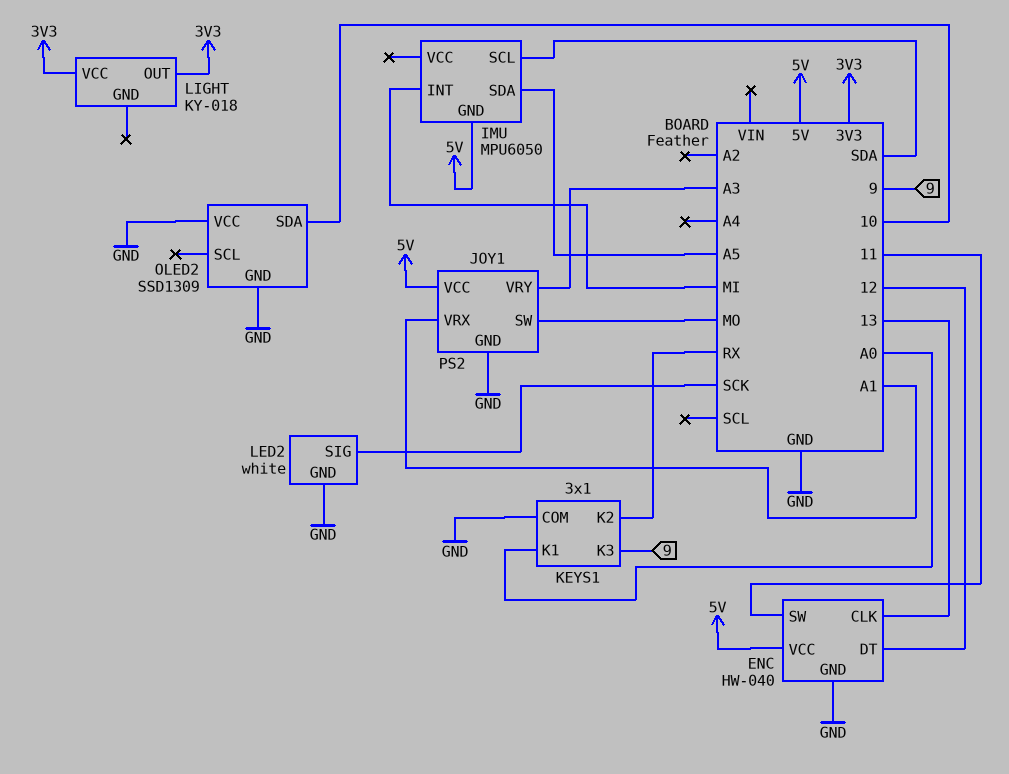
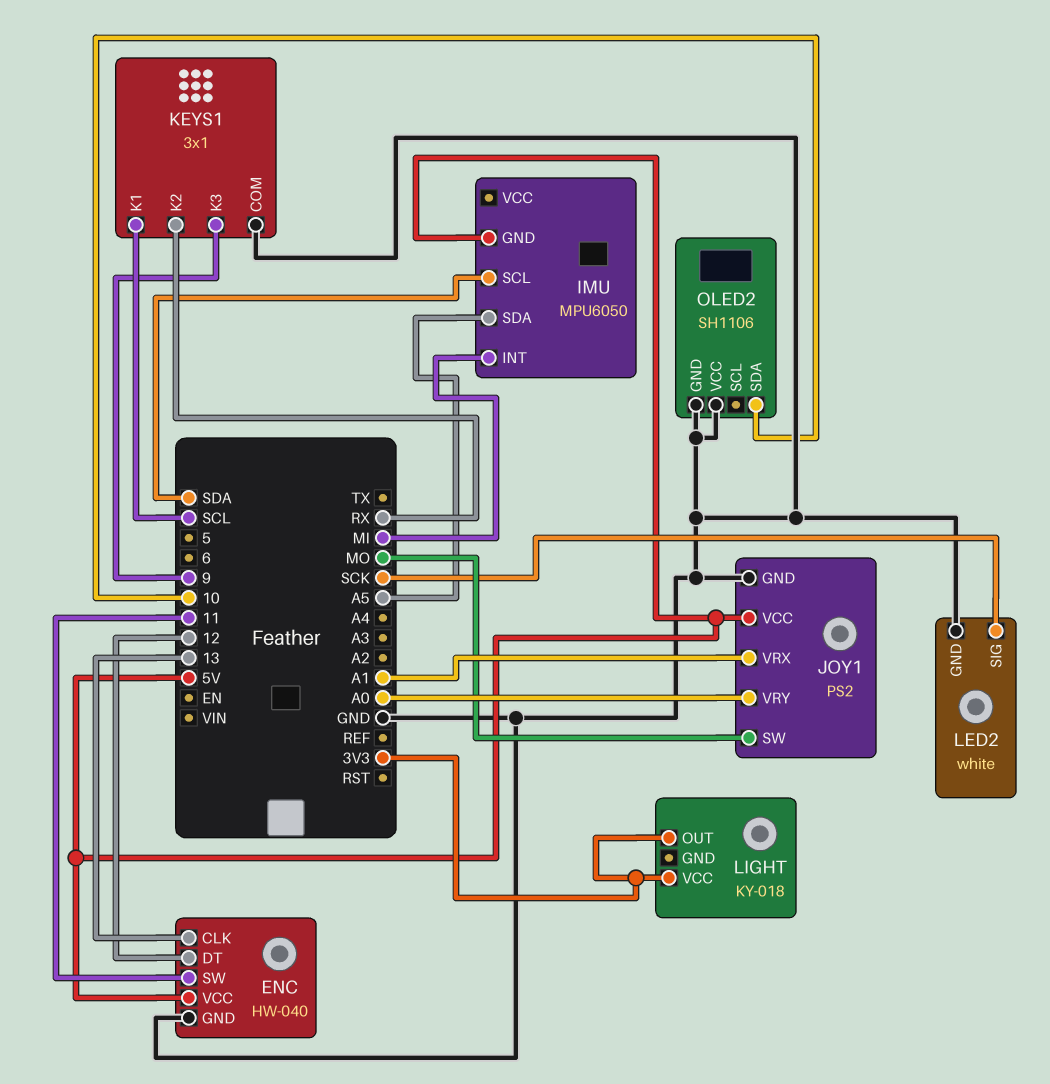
JOY1 pin VRY: A3 -> A0
KEYS1 pin K1: A0 -> SCL
OLED2: SSD1309 -> SH1106

